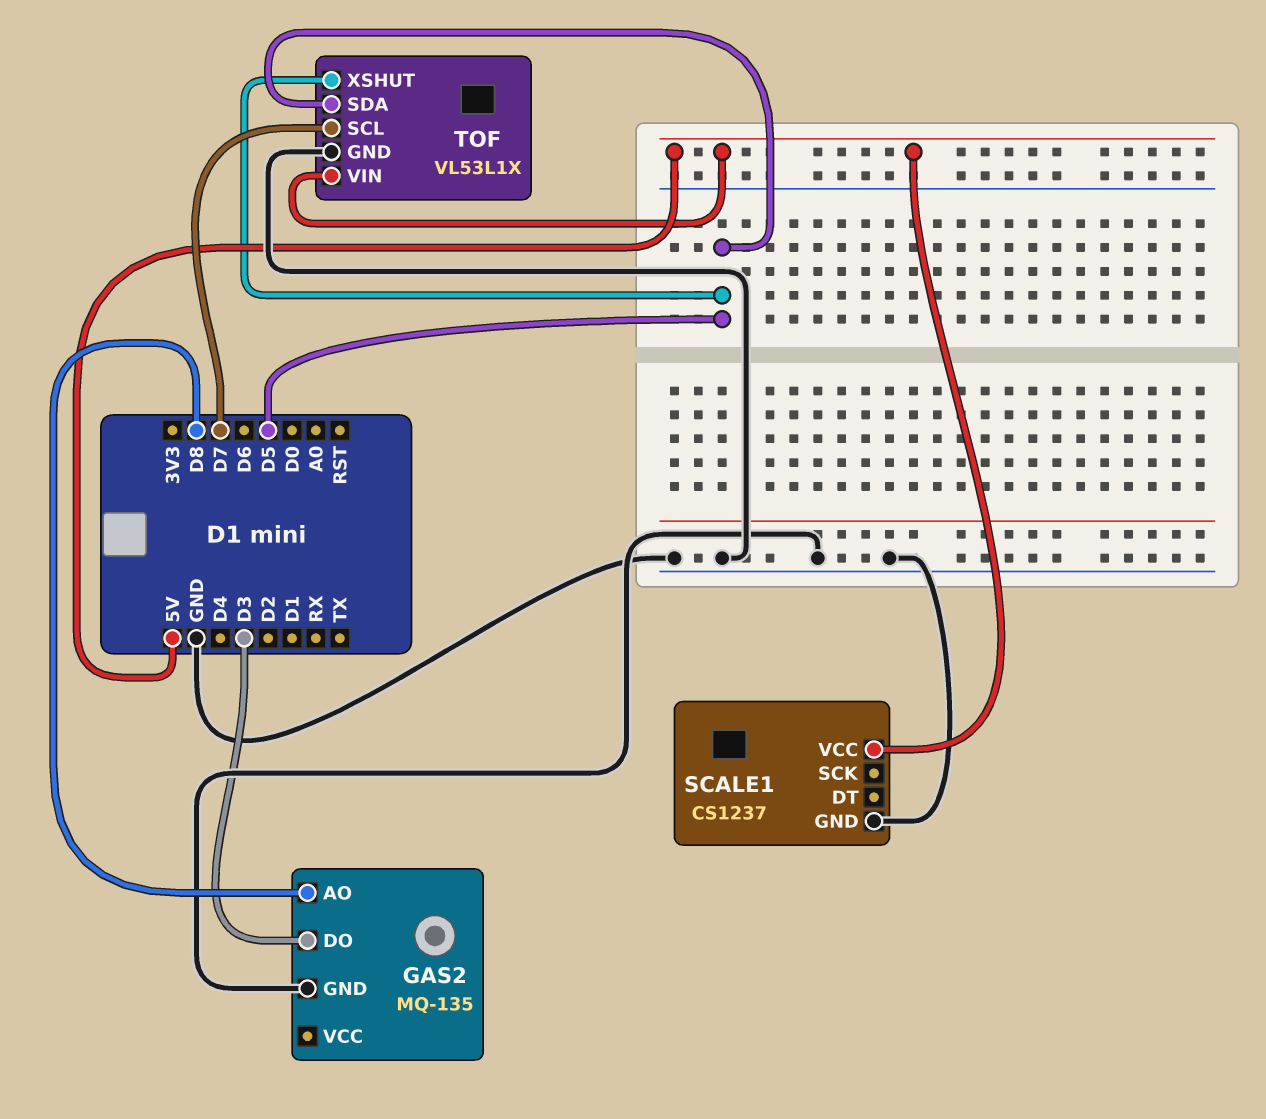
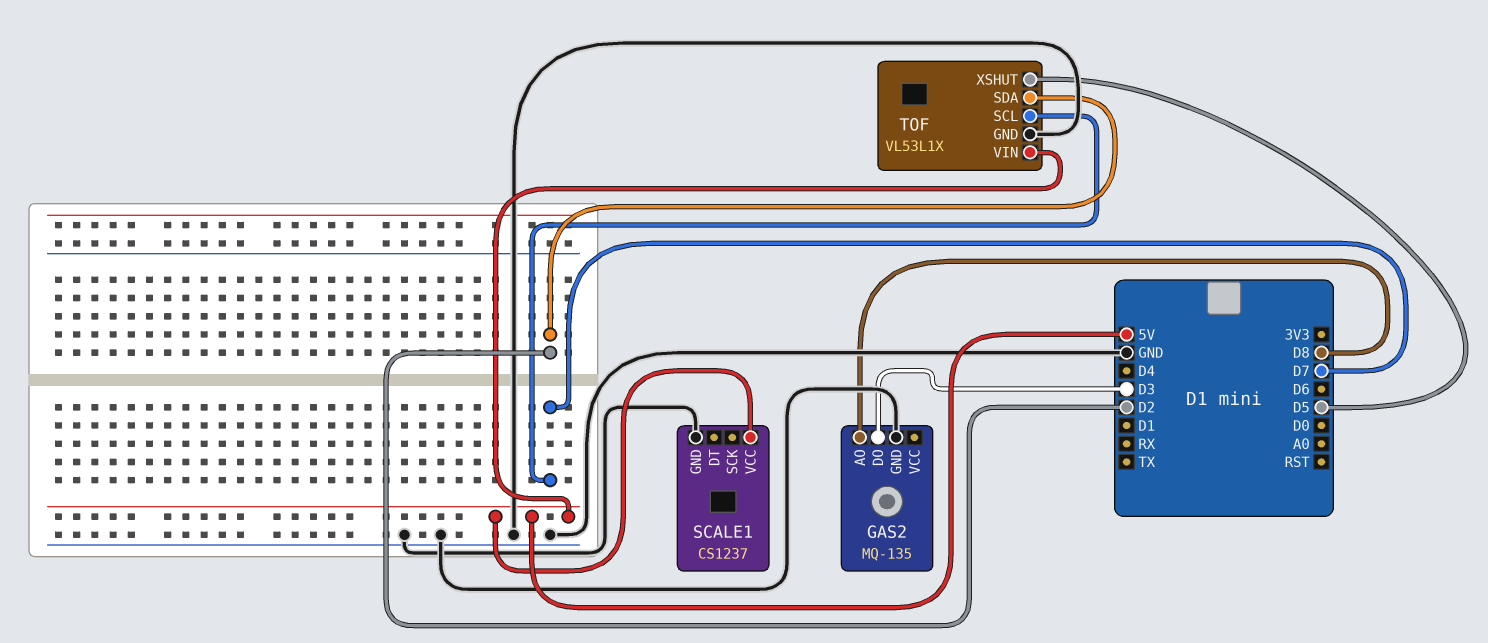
TOF pin SDA: D5 -> D2

